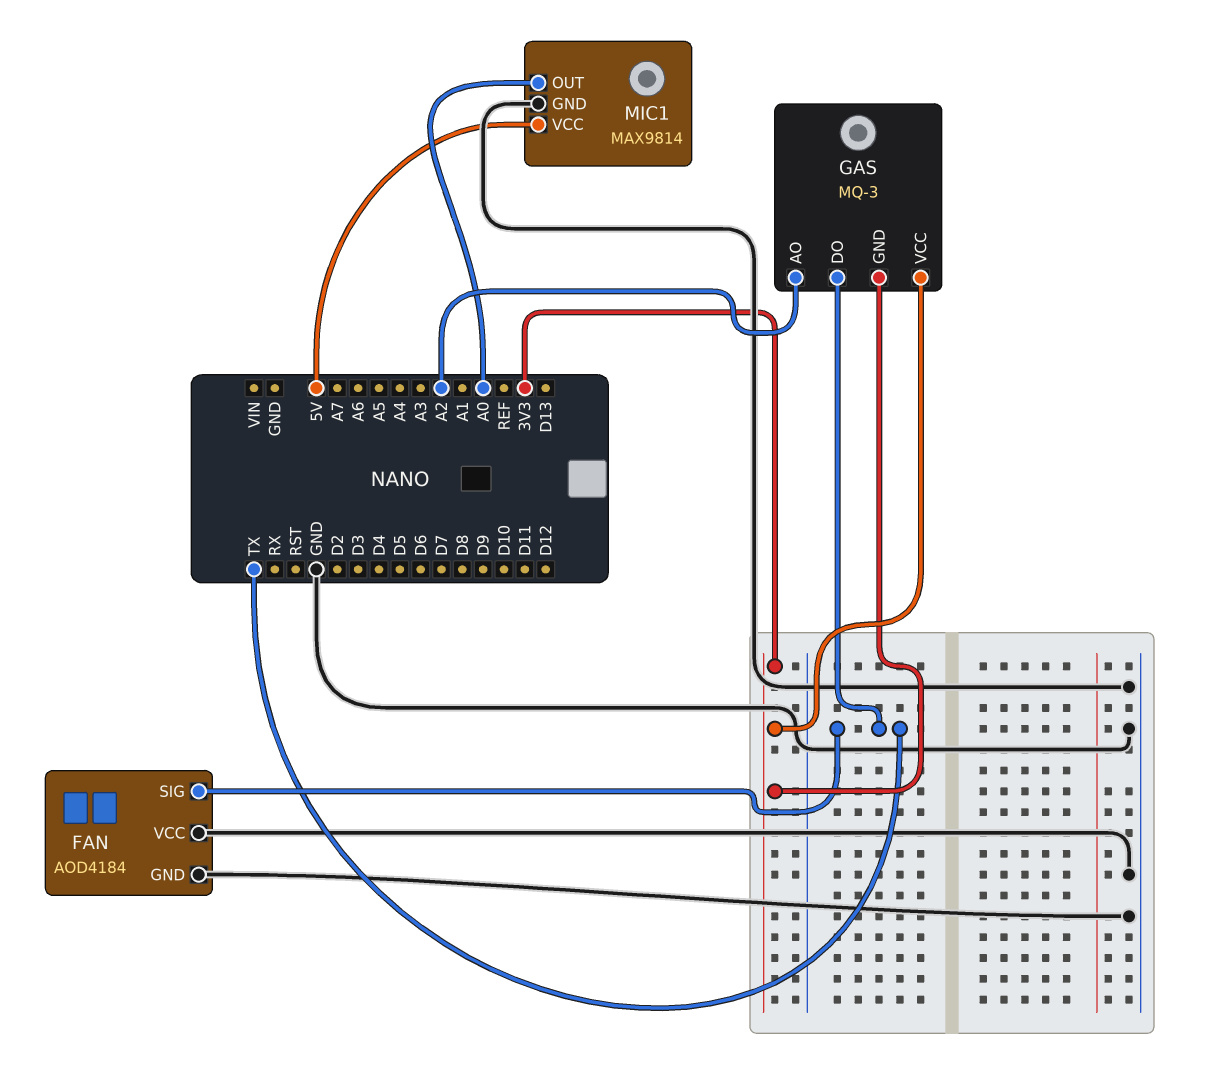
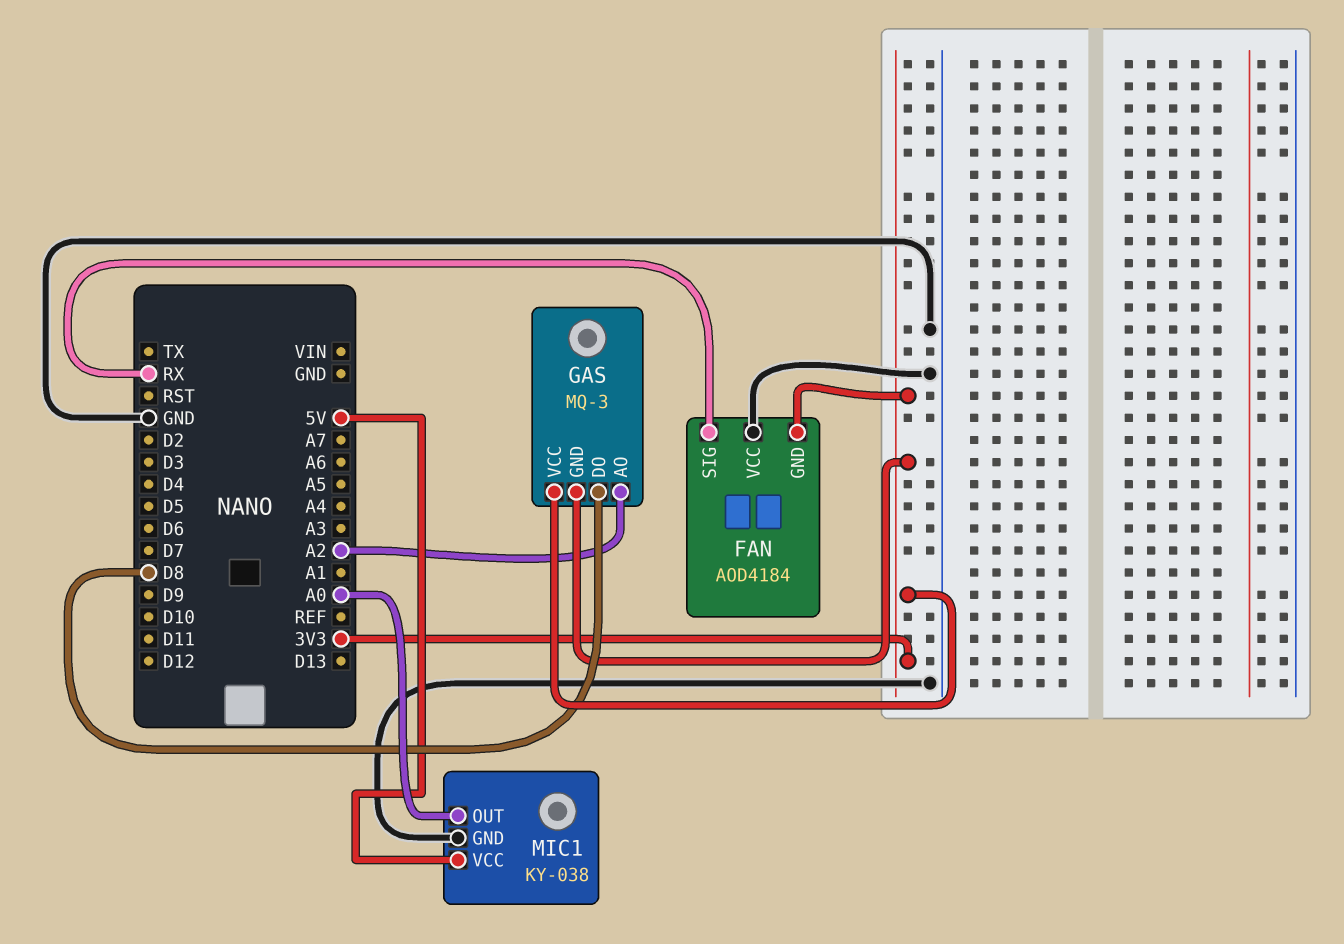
FAN pin GND: GND -> 3V3
FAN pin SIG: TX -> RX
GAS pin DO: TX -> D8
MIC1: MAX9814 -> KY-038

